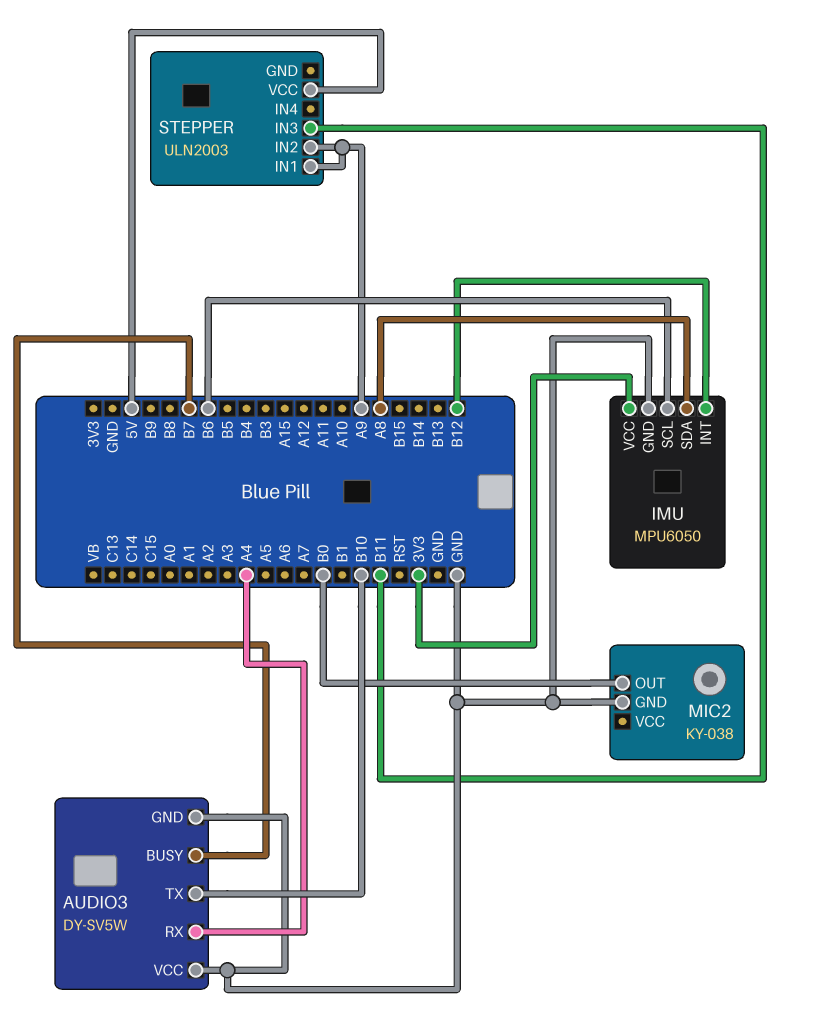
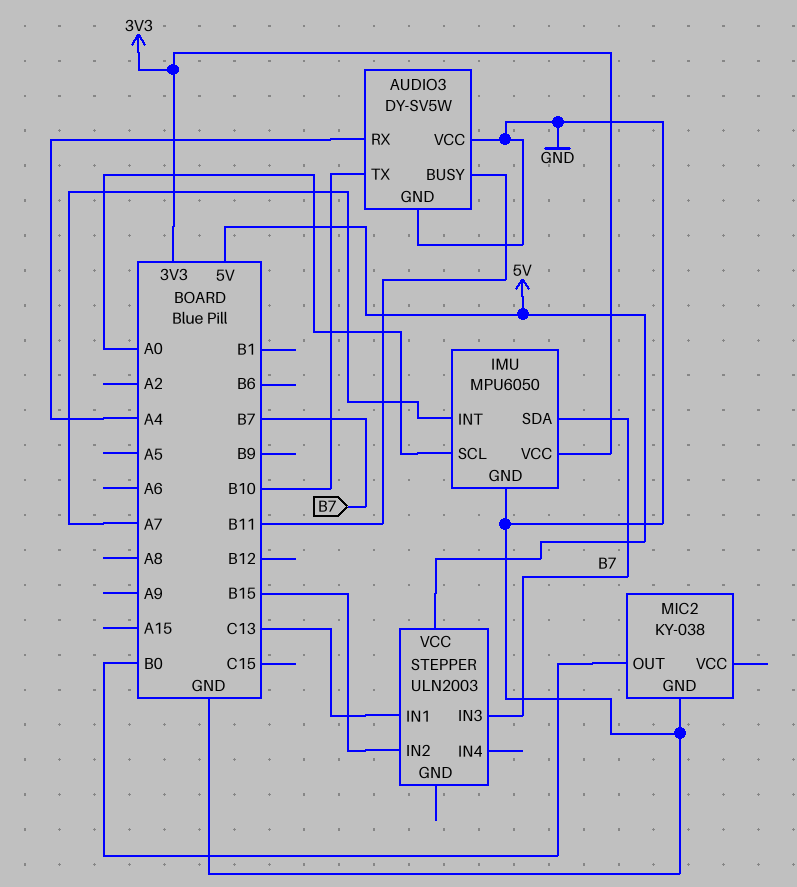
AUDIO3 pin BUSY: B7 -> B11
IMU pin INT: B12 -> A7
IMU pin SCL: B6 -> A0
IMU pin SDA: A8 -> B7
STEPPER pin IN1: A9 -> C13
STEPPER pin IN2: A9 -> B15
STEPPER pin IN3: B11 -> B7

